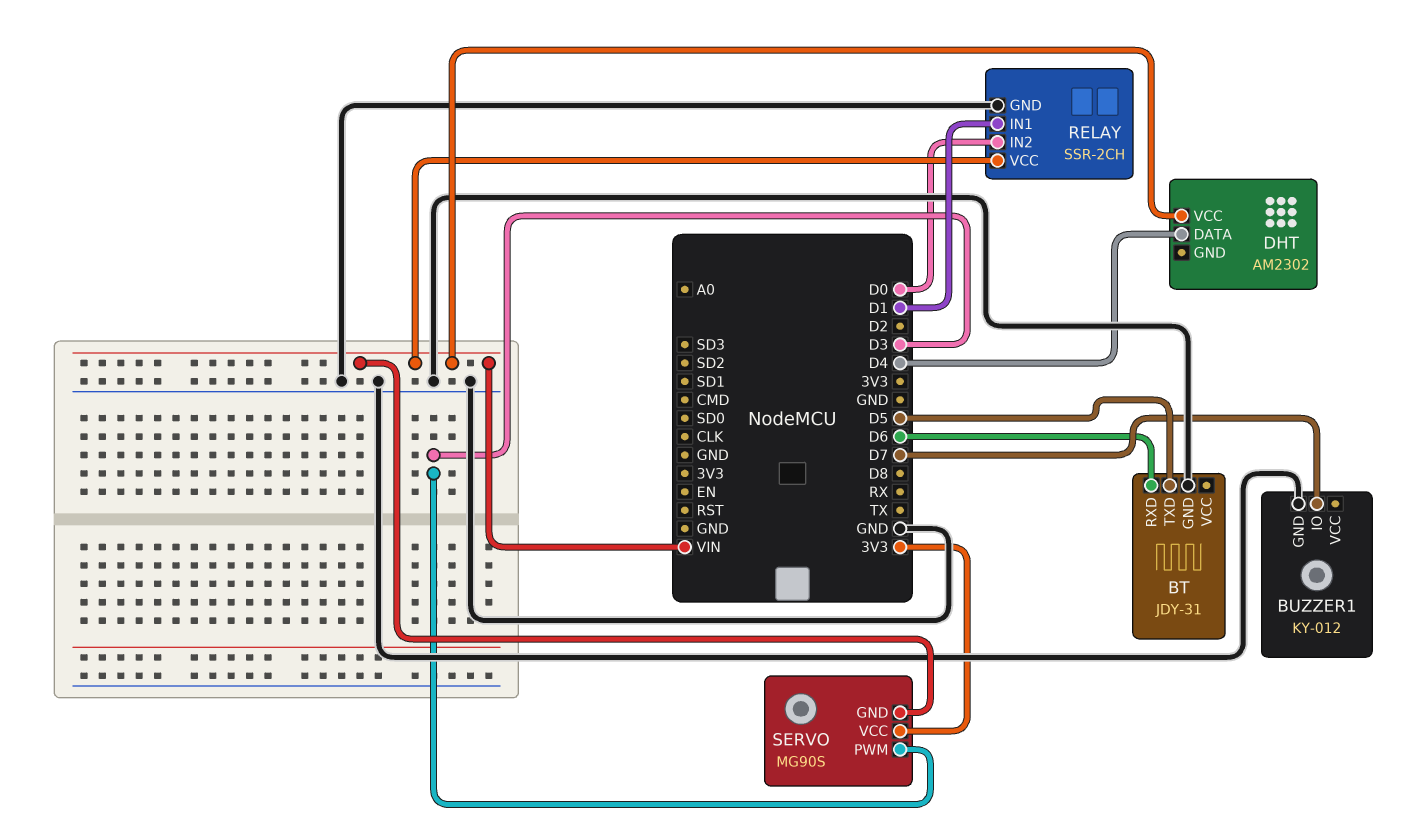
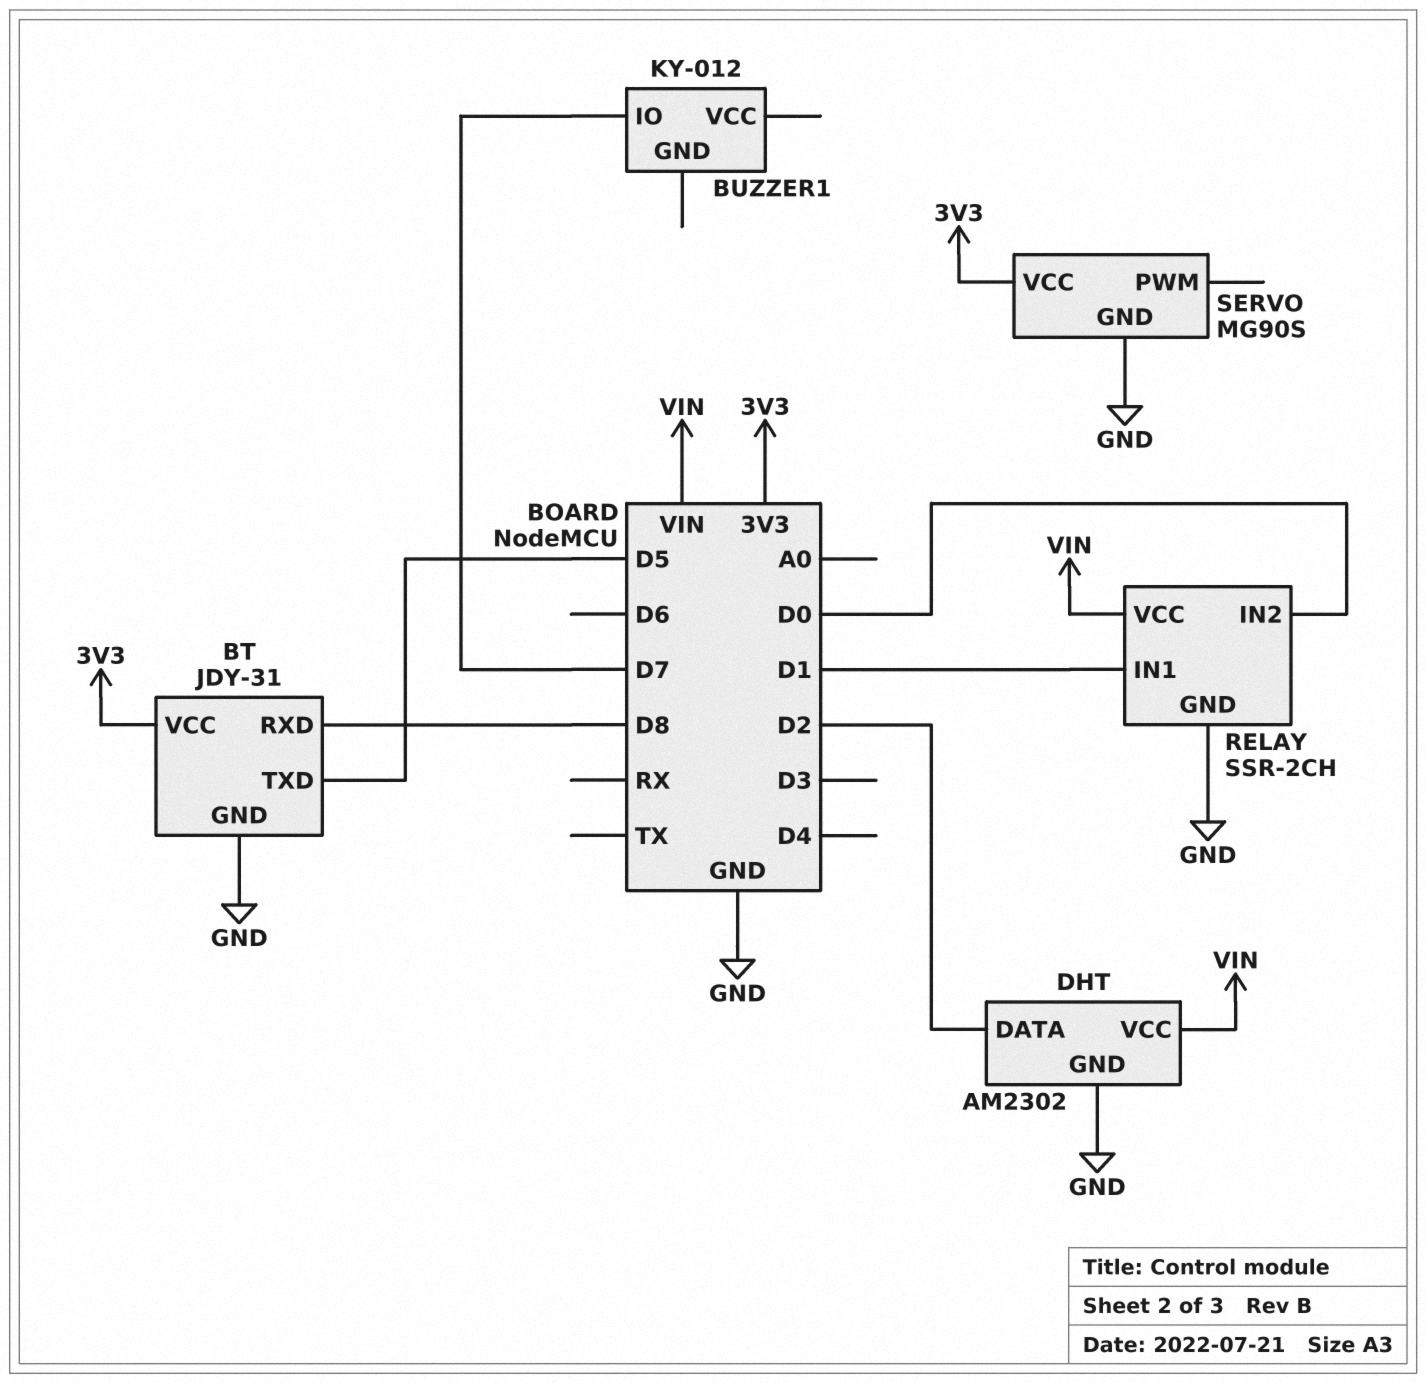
BT pin RXD: D6 -> D8
BT pin VCC: none -> 3V3
BUZZER1 pin GND: GND -> none
DHT pin DATA: D4 -> D2
DHT pin GND: none -> GND
SERVO pin GND: VIN -> GND
SERVO pin PWM: D3 -> none

